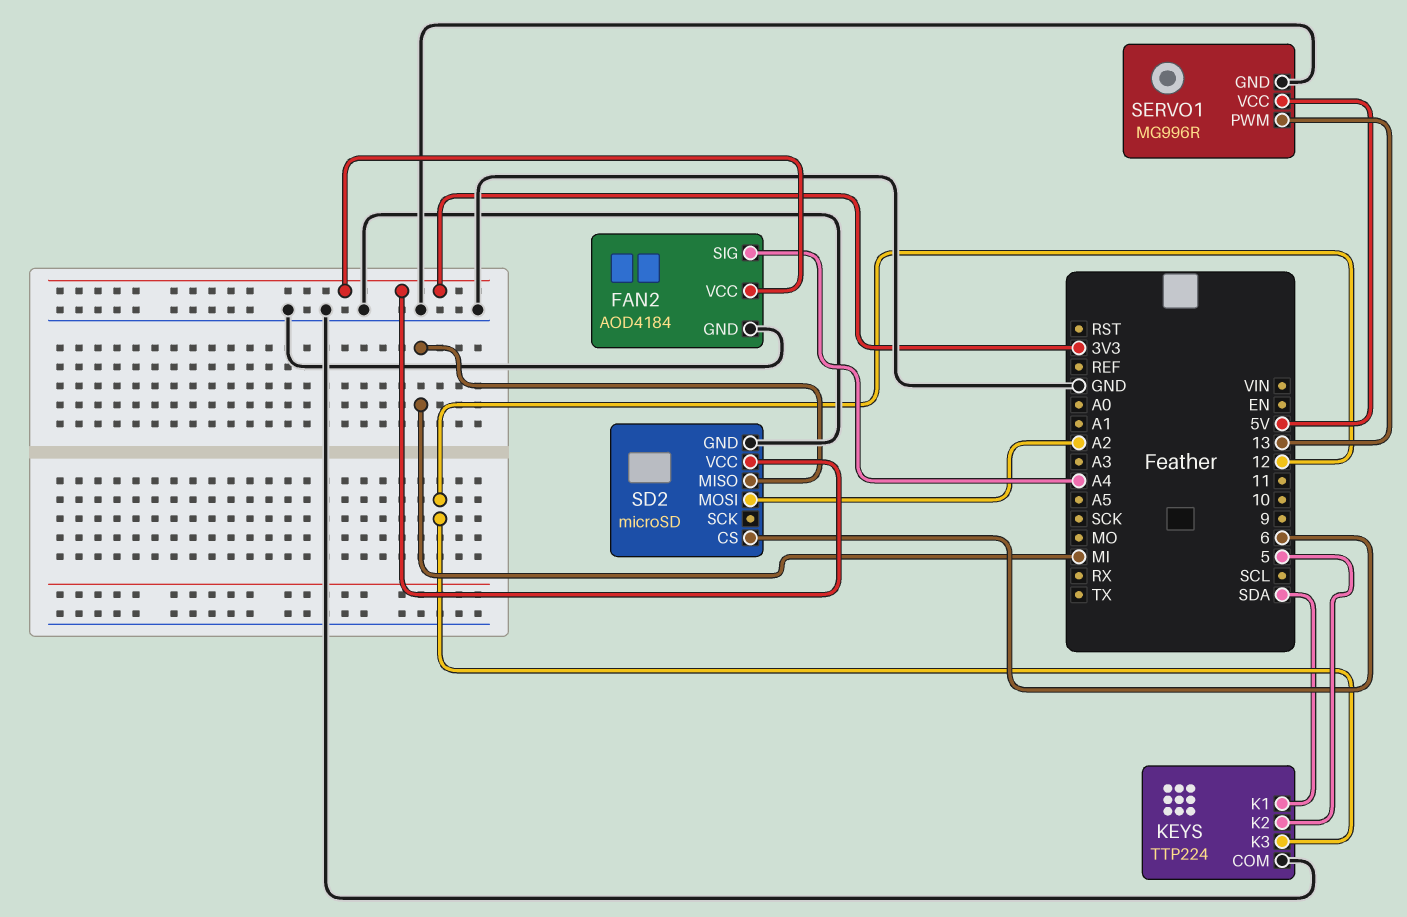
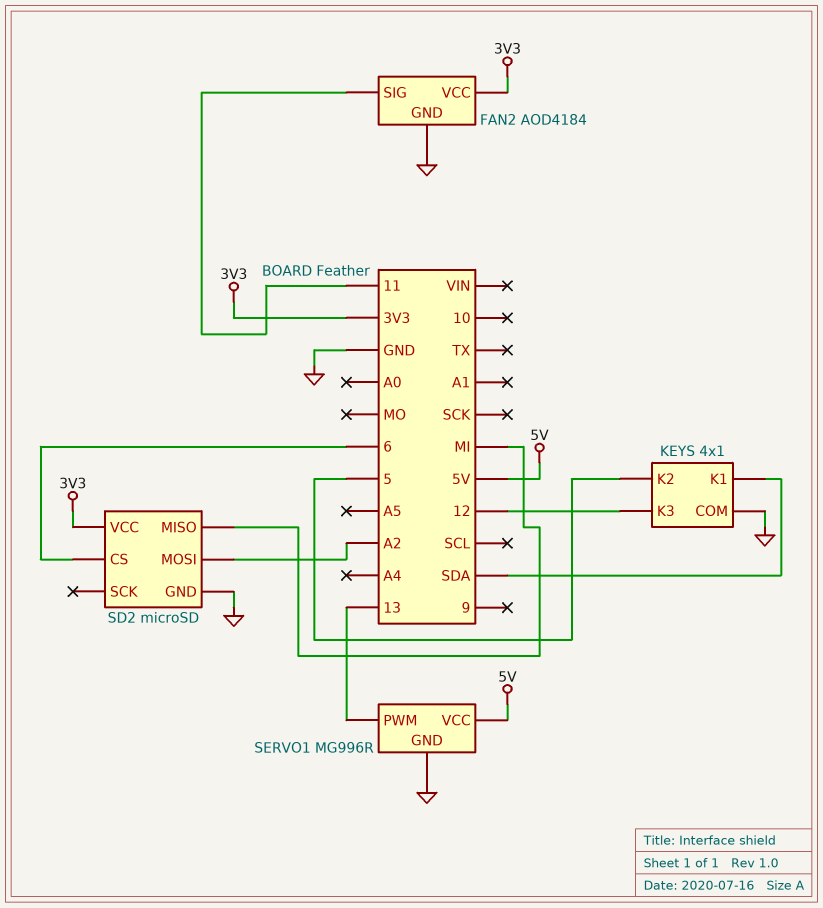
FAN2 pin SIG: A4 -> 11
KEYS: TTP224 -> 4x1

